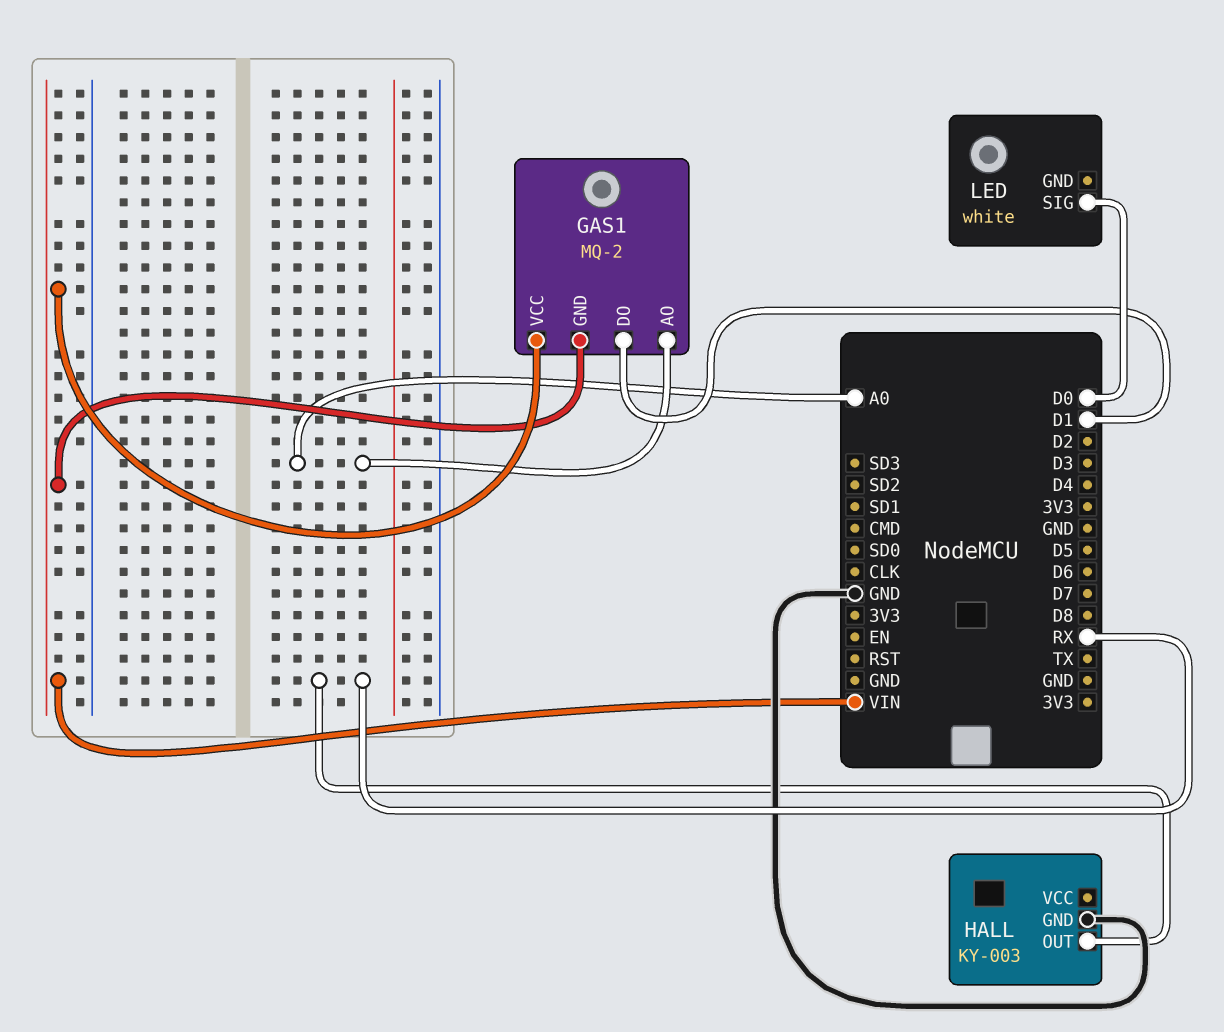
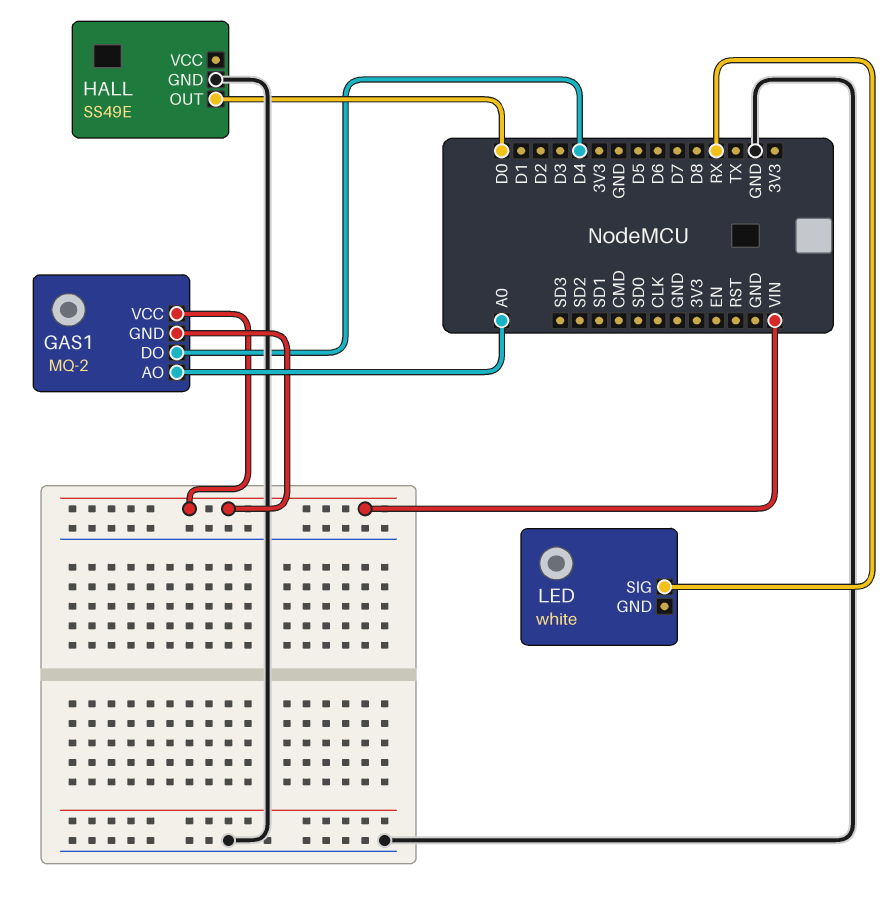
GAS1 pin DO: D1 -> D4
HALL: KY-003 -> SS49E
HALL pin OUT: RX -> D0
LED pin SIG: D0 -> RX

